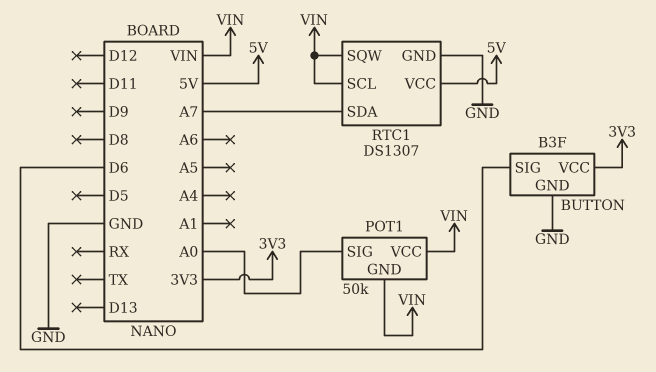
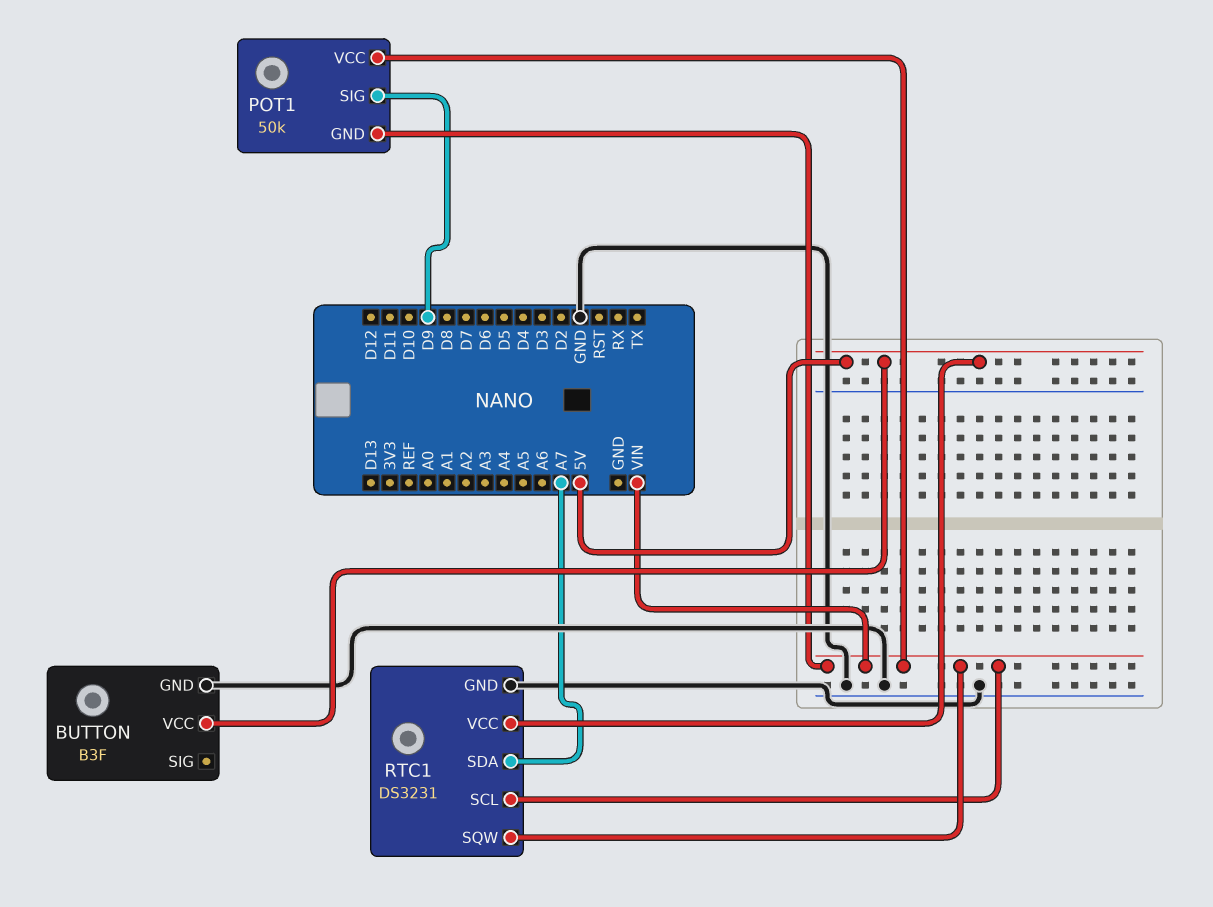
BUTTON pin SIG: D6 -> none
BUTTON pin VCC: 3V3 -> 5V
POT1 pin SIG: A0 -> D9
RTC1: DS1307 -> DS3231

